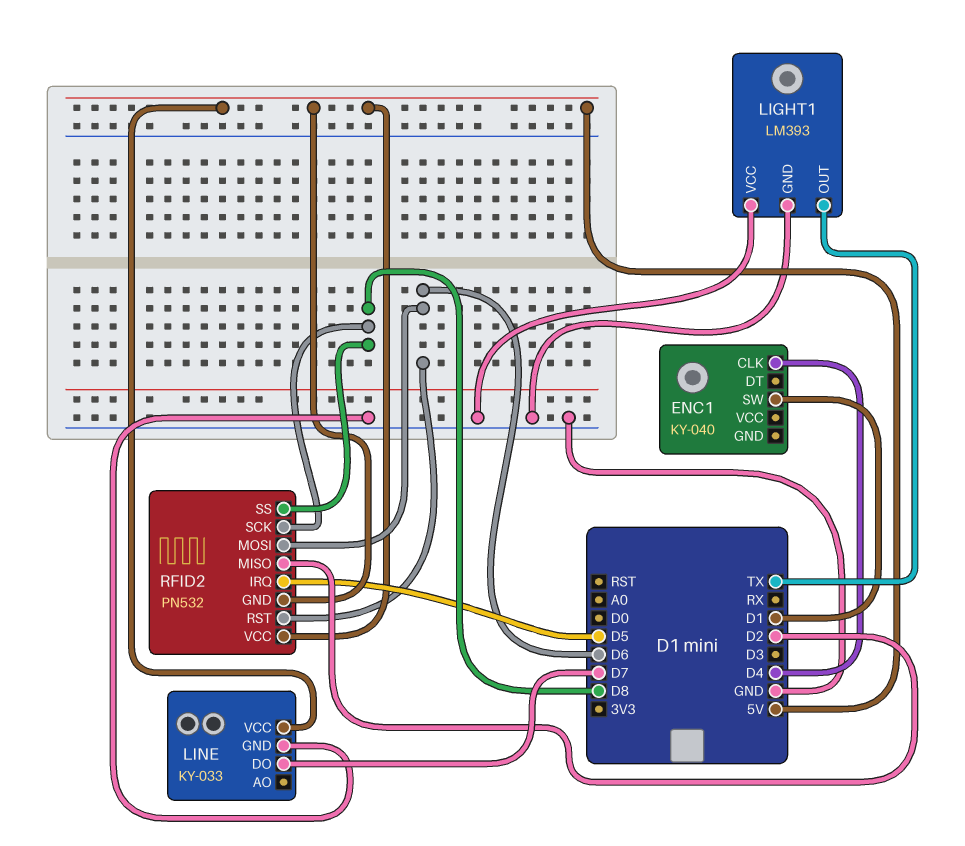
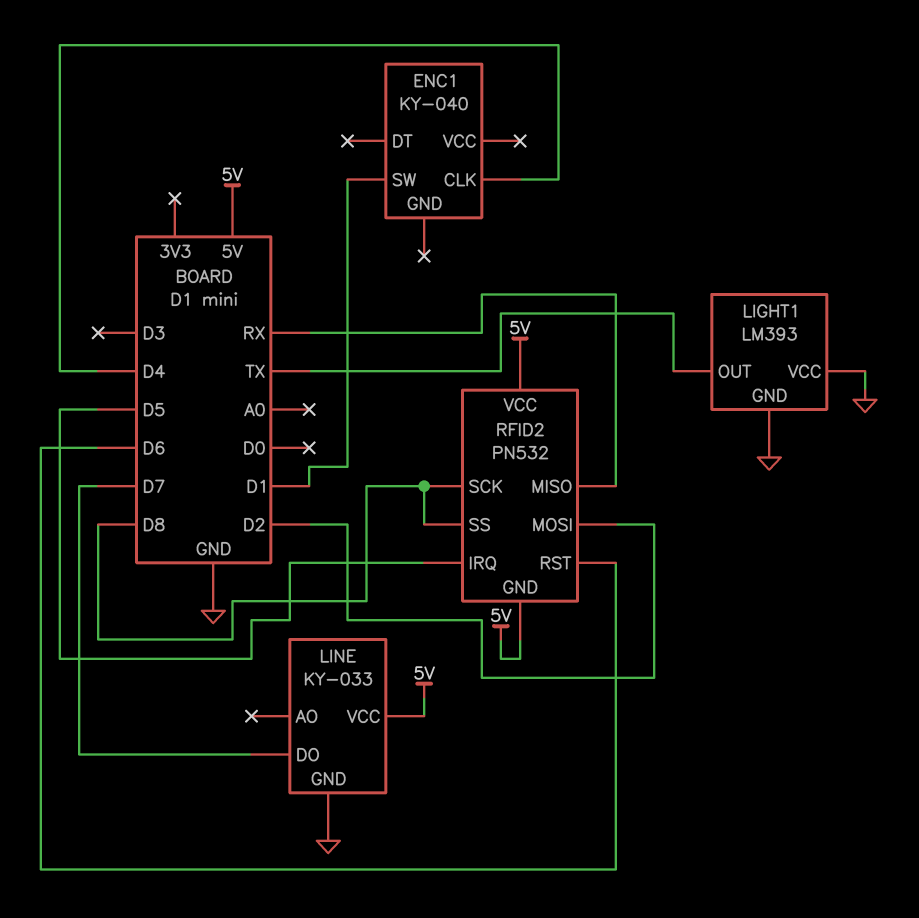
RFID2 pin MISO: D2 -> RX
RFID2 pin MOSI: D6 -> D2

